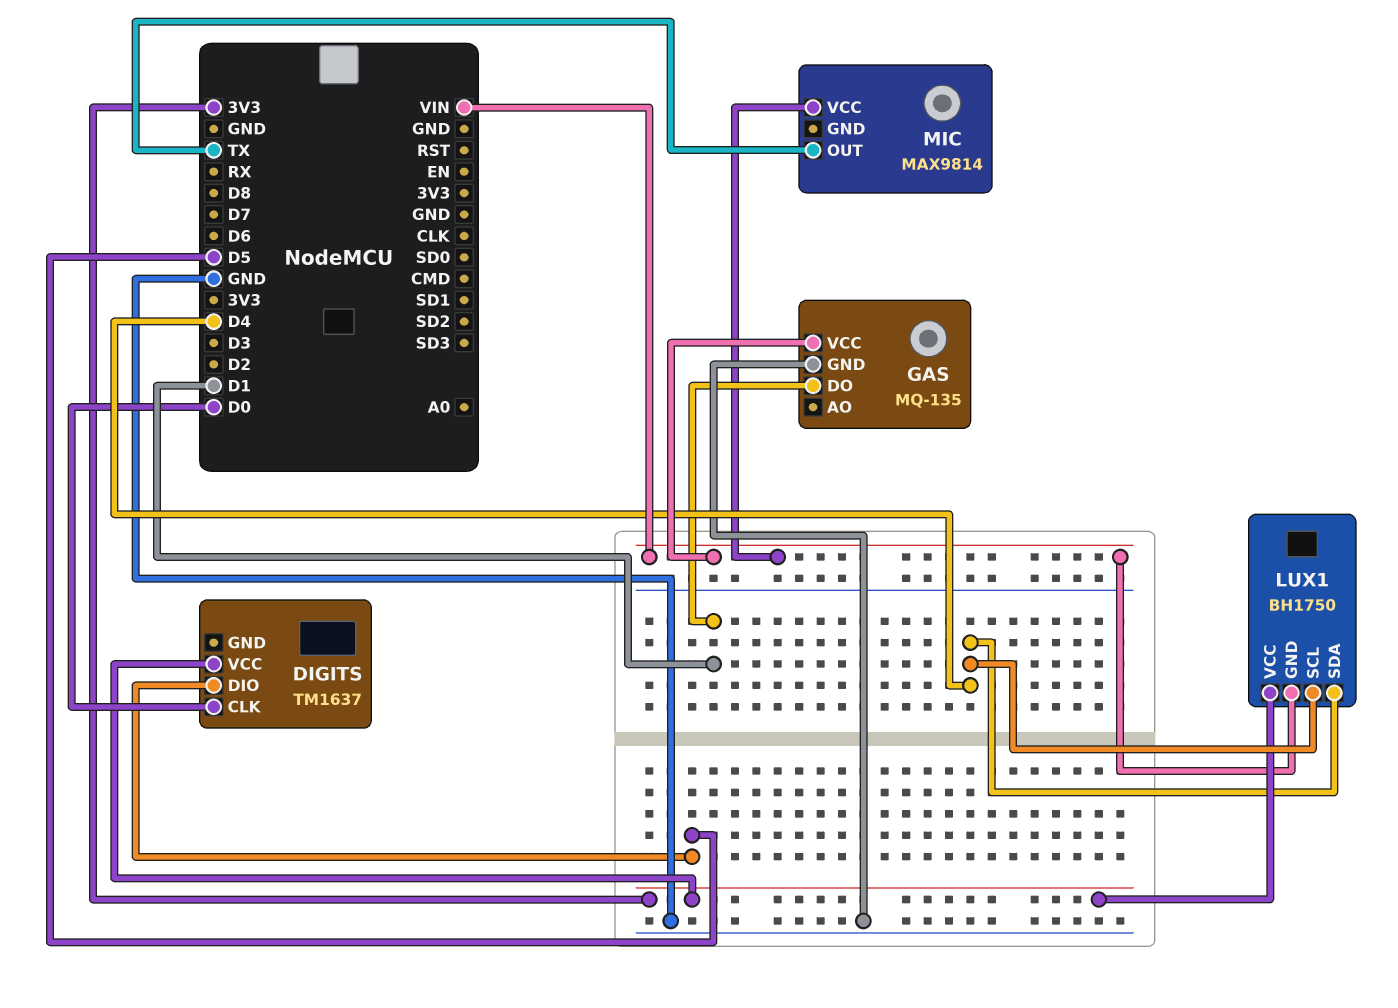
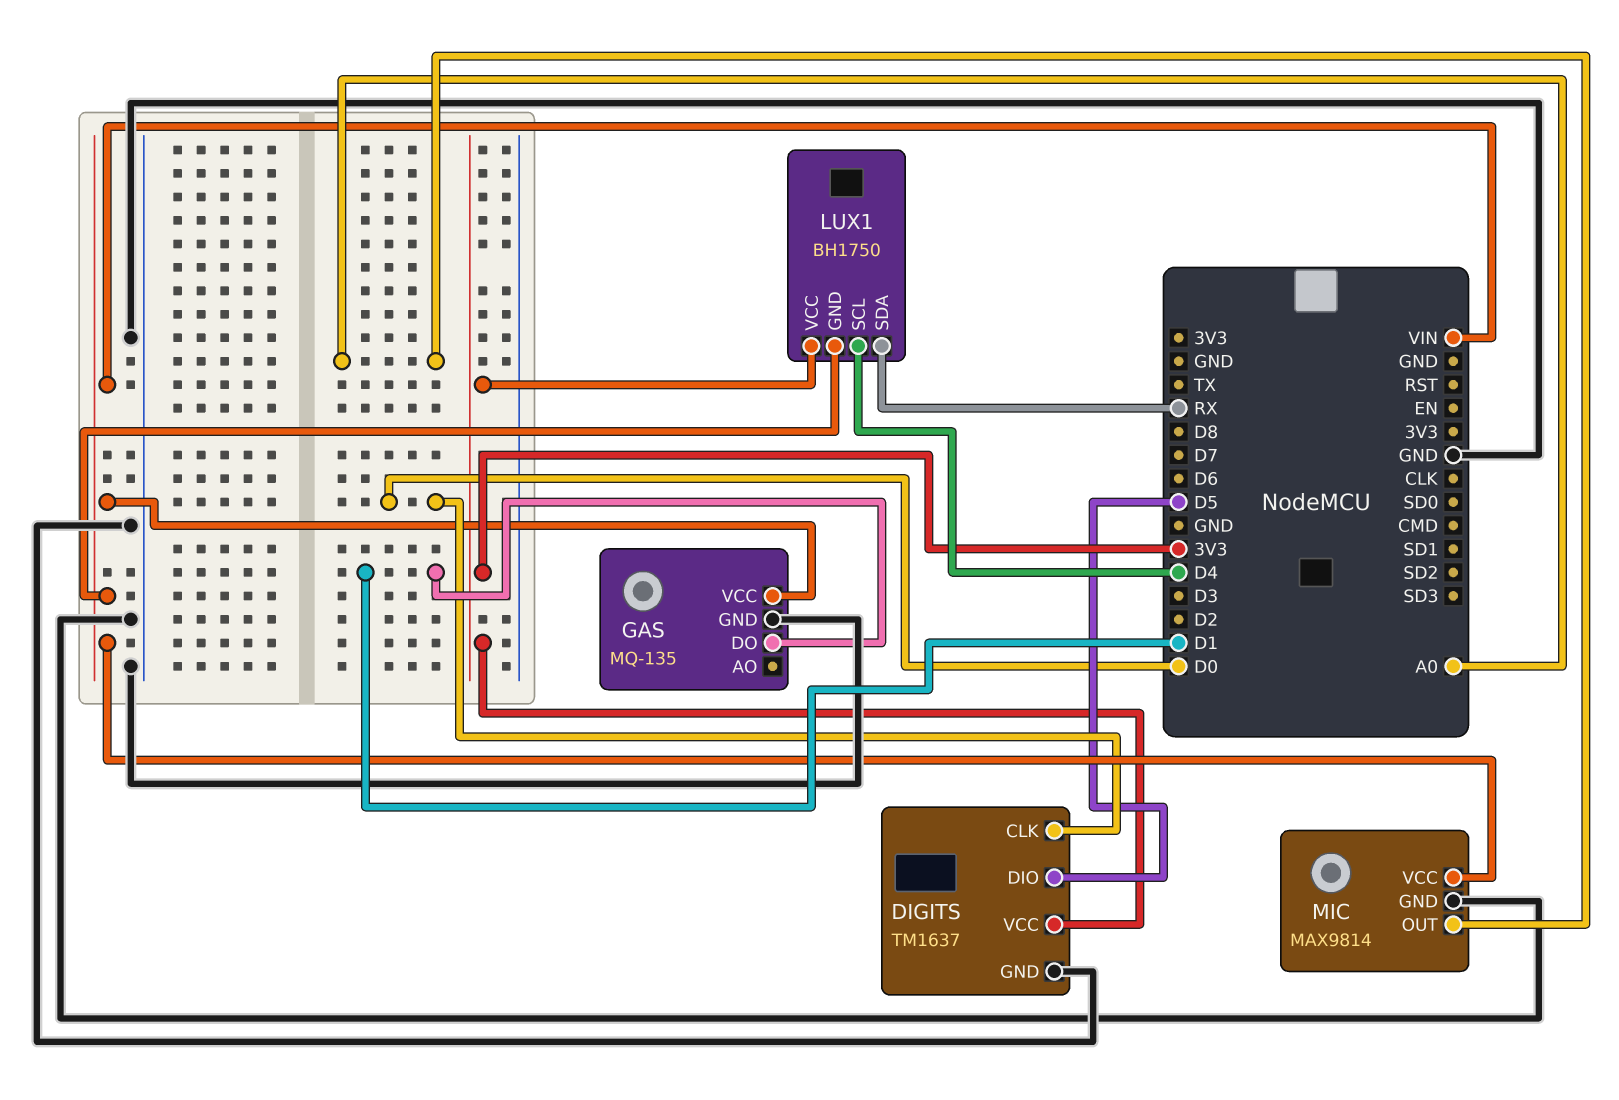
DIGITS pin GND: none -> GND
LUX1 pin SDA: D4 -> RX
MIC pin GND: none -> GND
MIC pin OUT: TX -> A0

